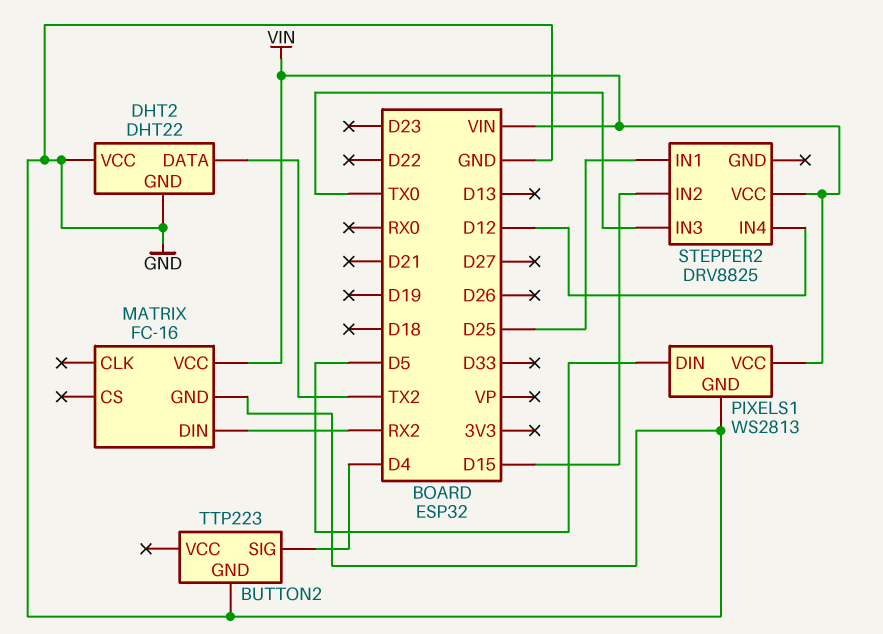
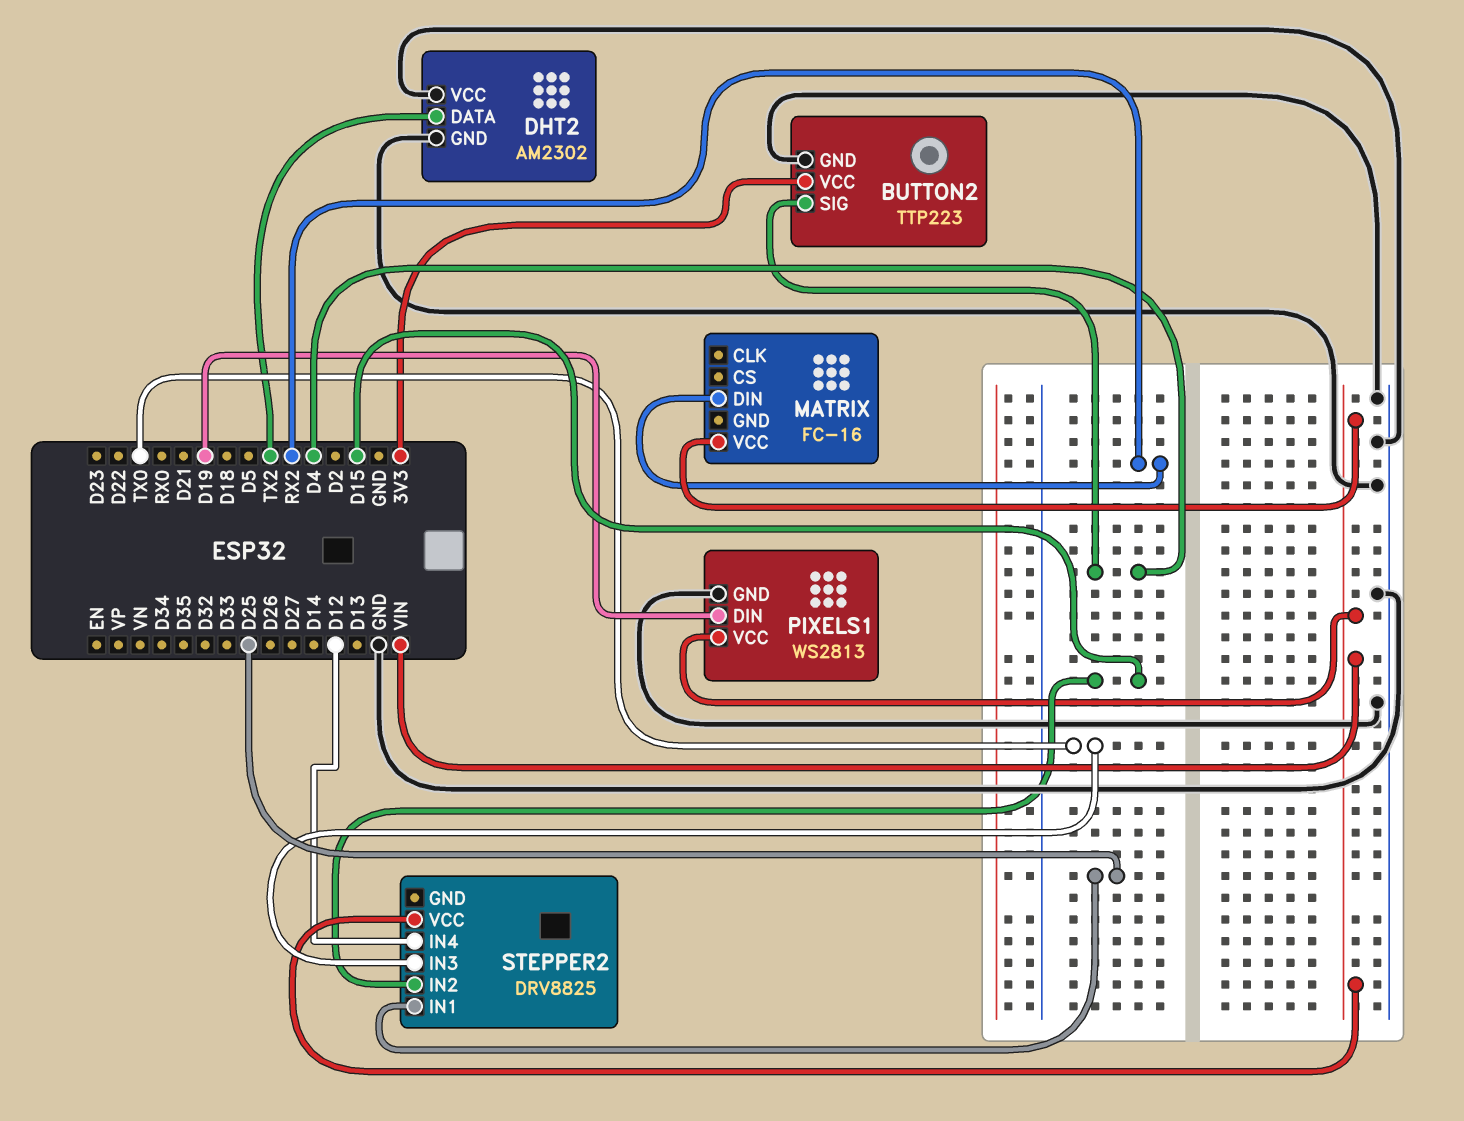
BUTTON2 pin VCC: none -> 3V3
DHT2: DHT22 -> AM2302
MATRIX pin GND: GND -> none
PIXELS1 pin DIN: D5 -> D19

